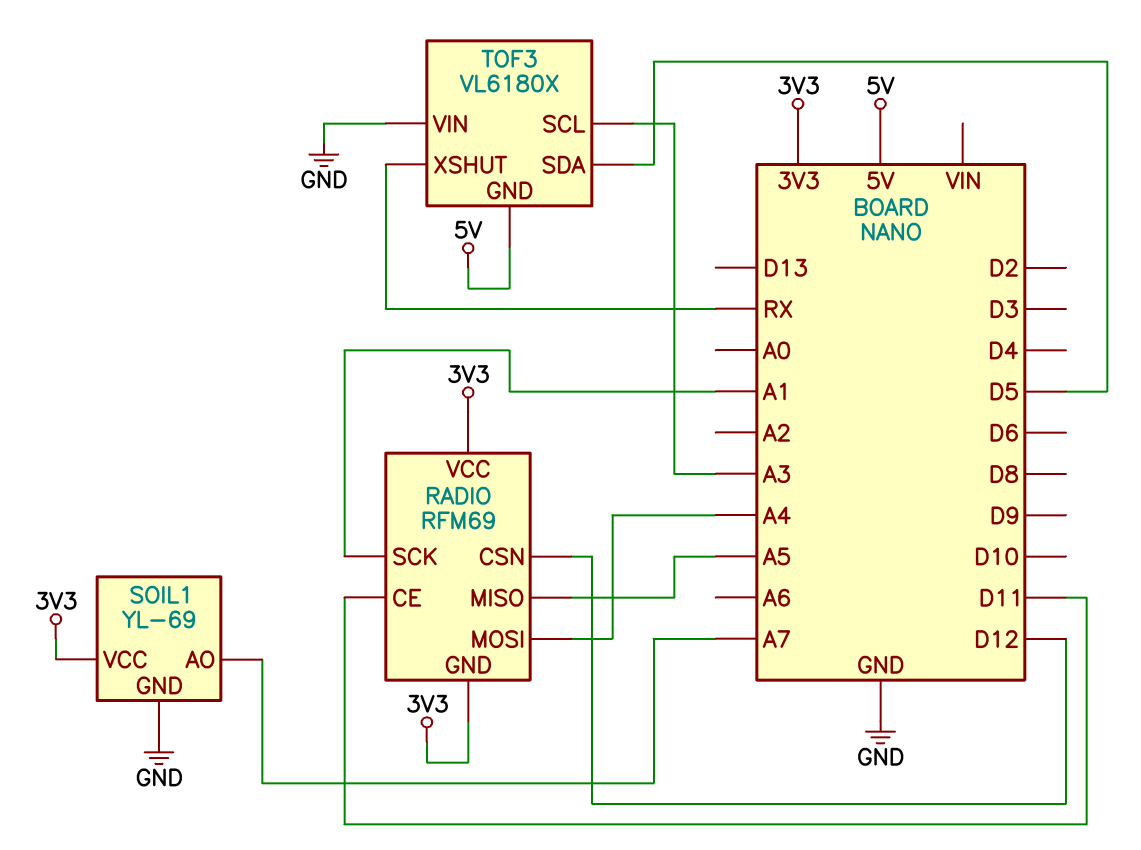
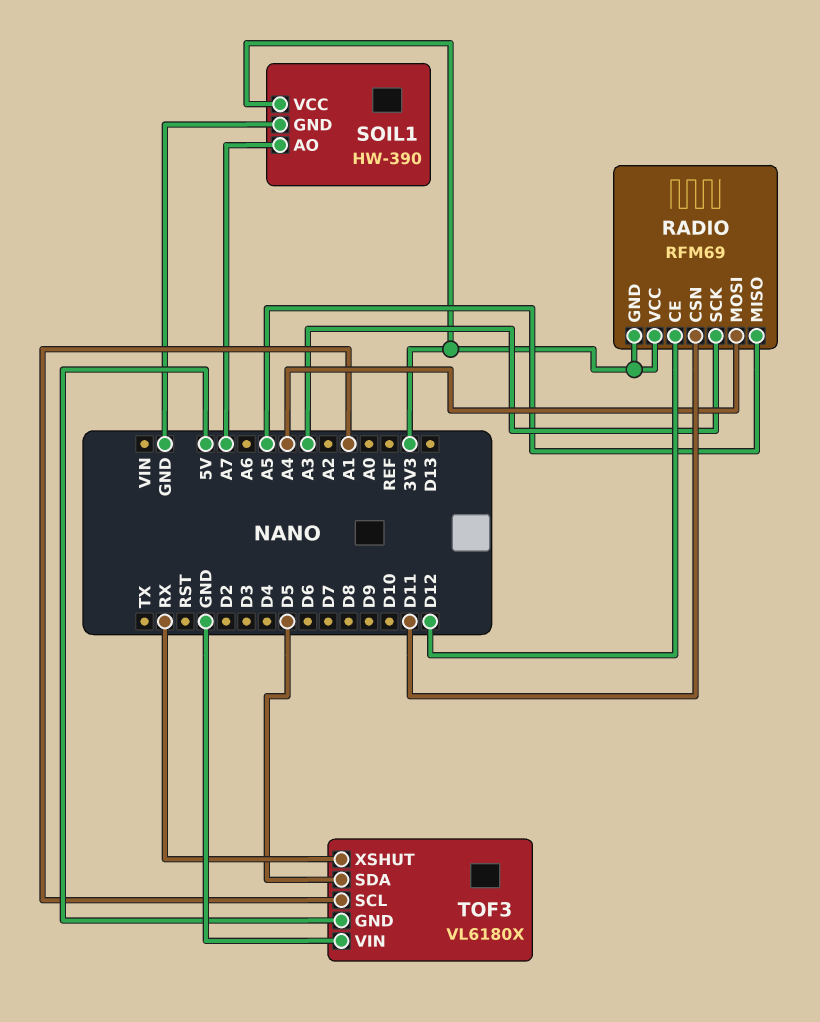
RADIO pin CE: D11 -> D12
RADIO pin CSN: D12 -> D11
RADIO pin SCK: A1 -> A3
SOIL1: YL-69 -> HW-390
TOF3 pin SCL: A3 -> A1

